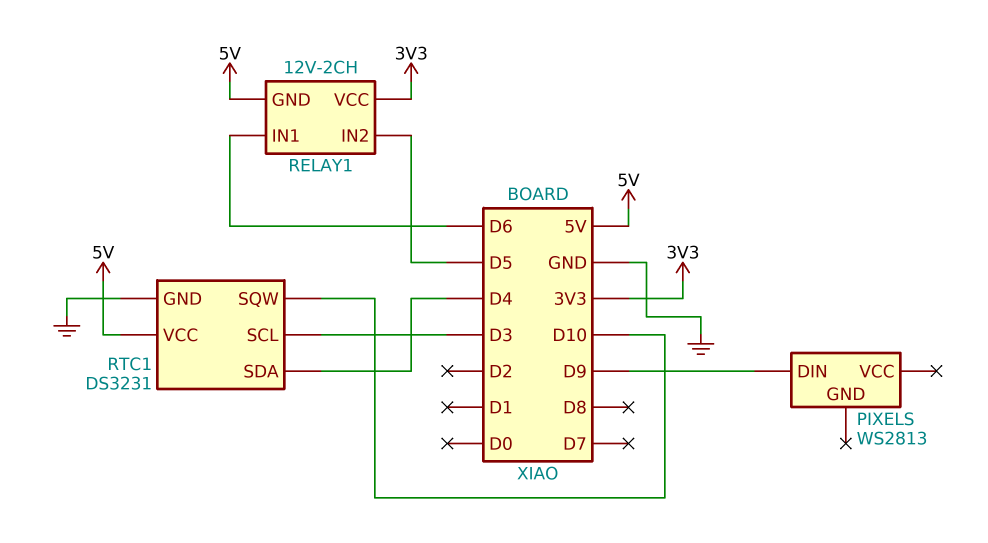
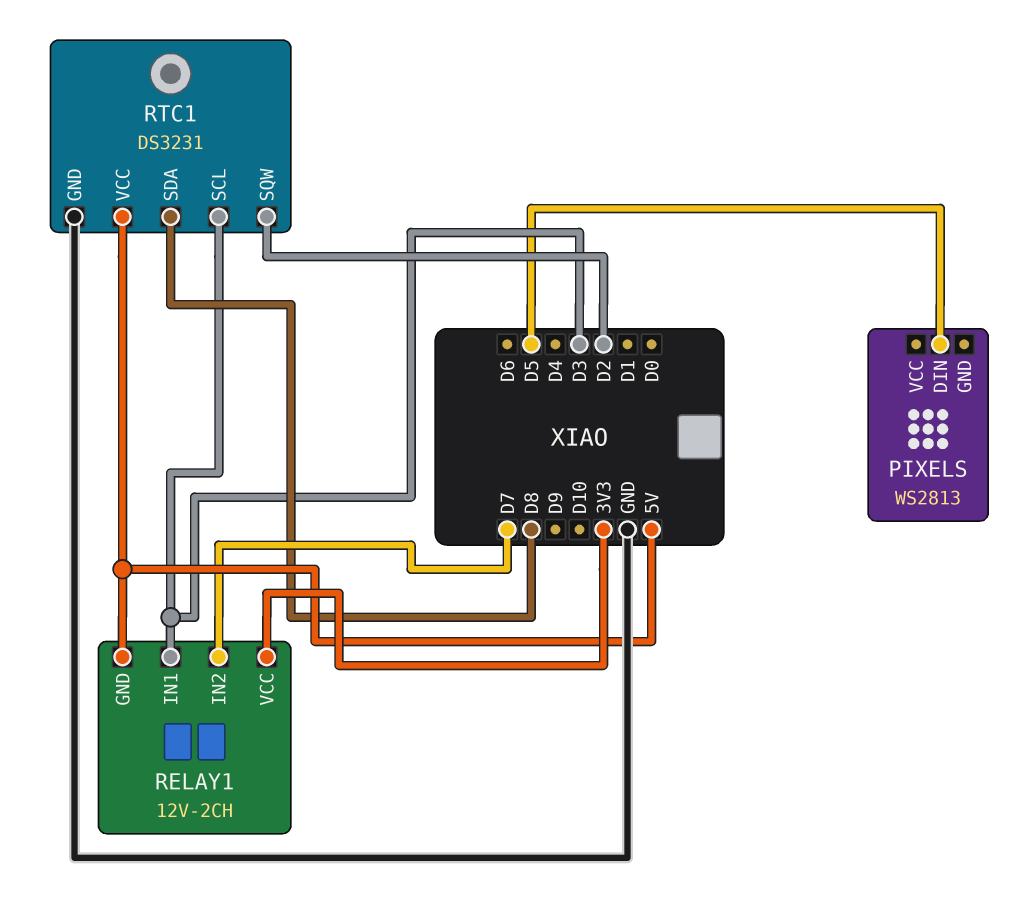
PIXELS pin DIN: D9 -> D5
RELAY1 pin IN1: D6 -> D3
RELAY1 pin IN2: D5 -> D7
RTC1 pin SDA: D4 -> D8
RTC1 pin SQW: D10 -> D2

